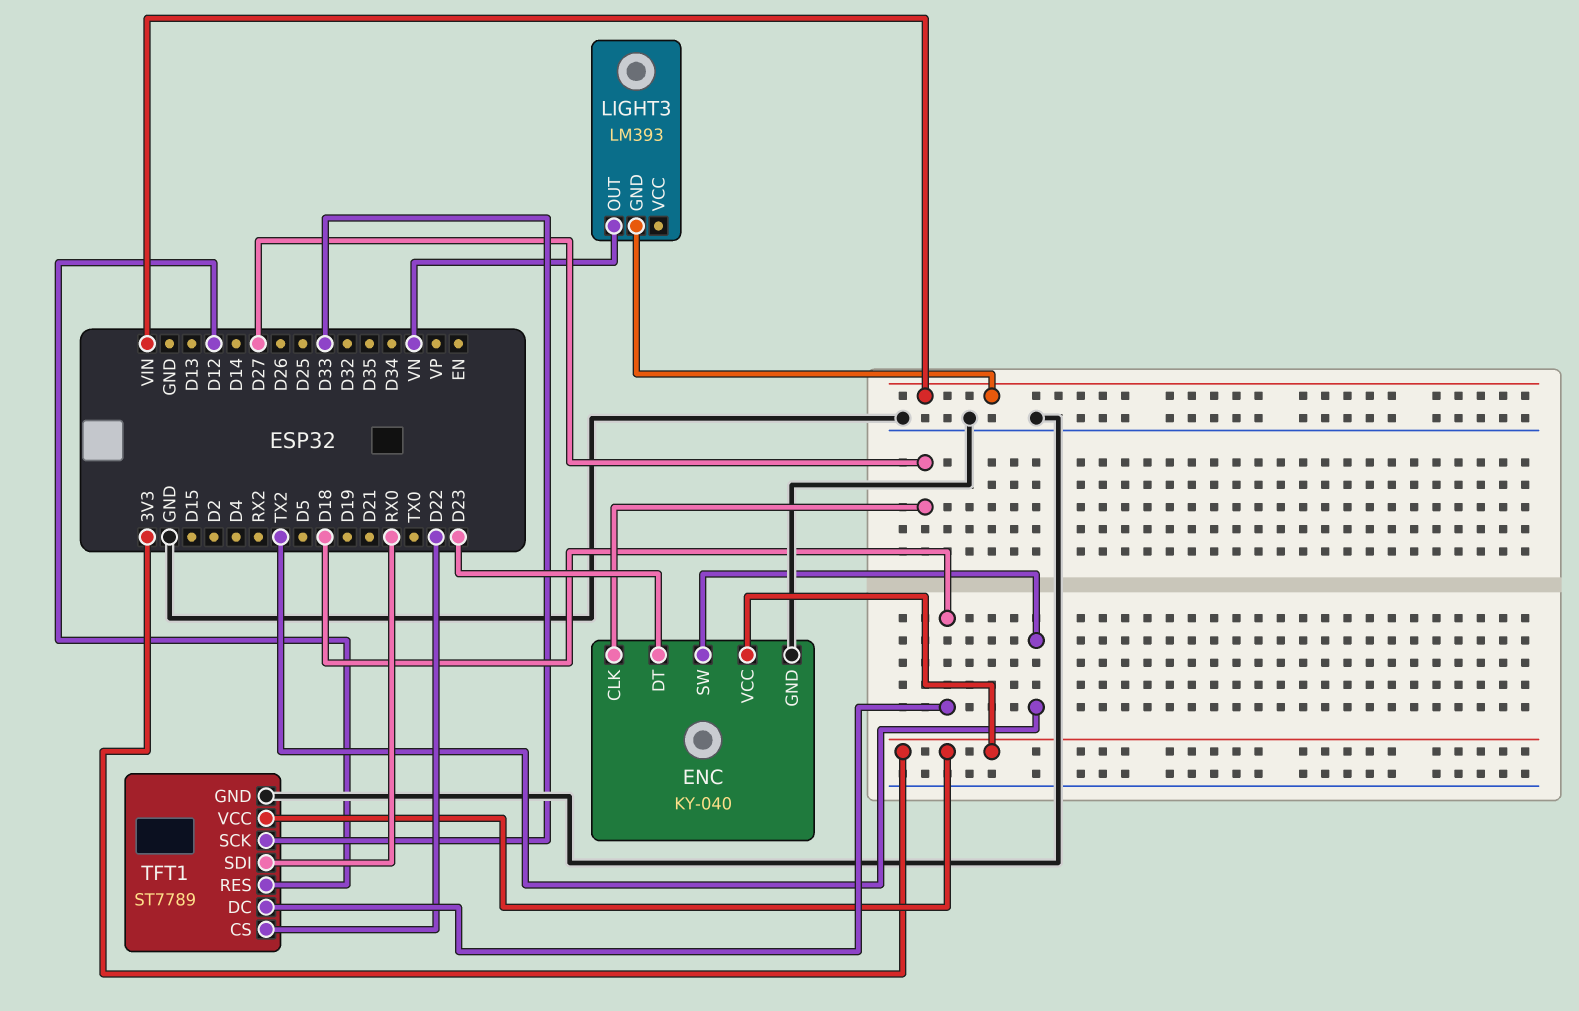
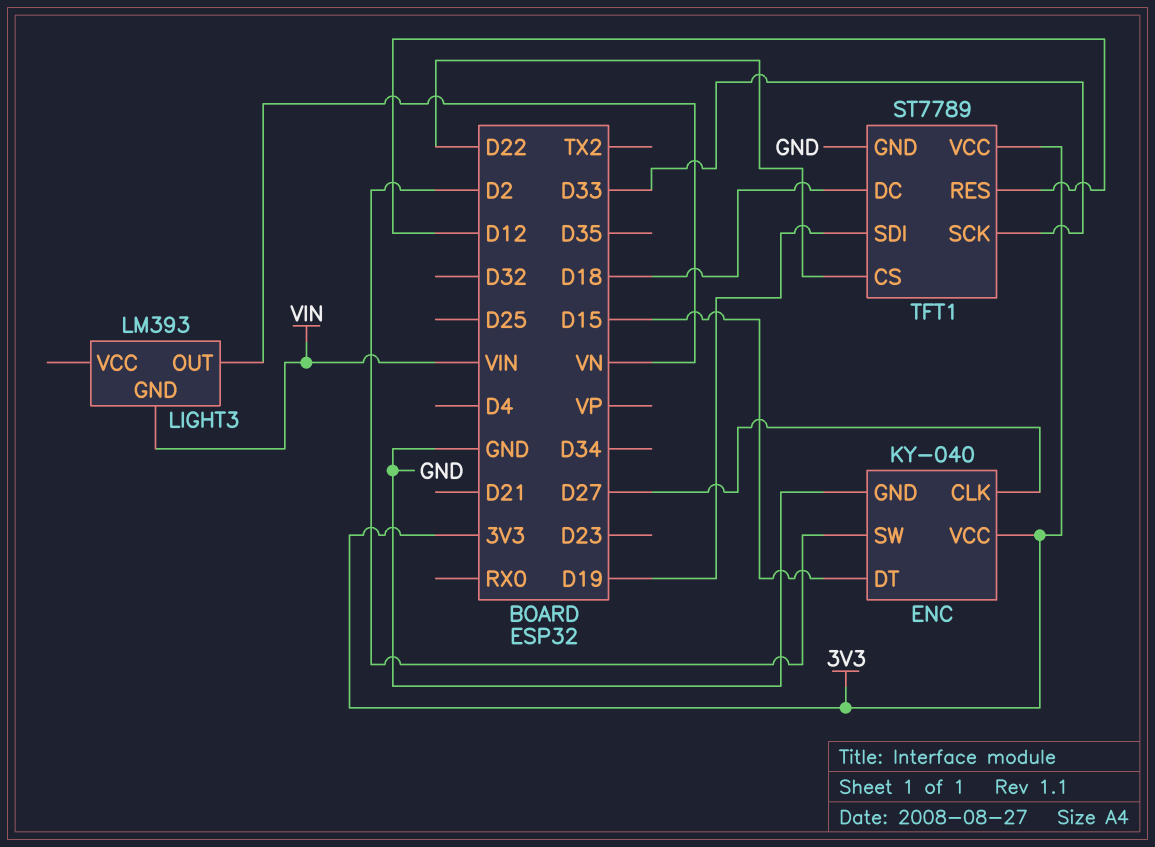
ENC pin DT: D23 -> D15
ENC pin SW: TX2 -> D2
TFT1 pin SDI: RX0 -> D19

